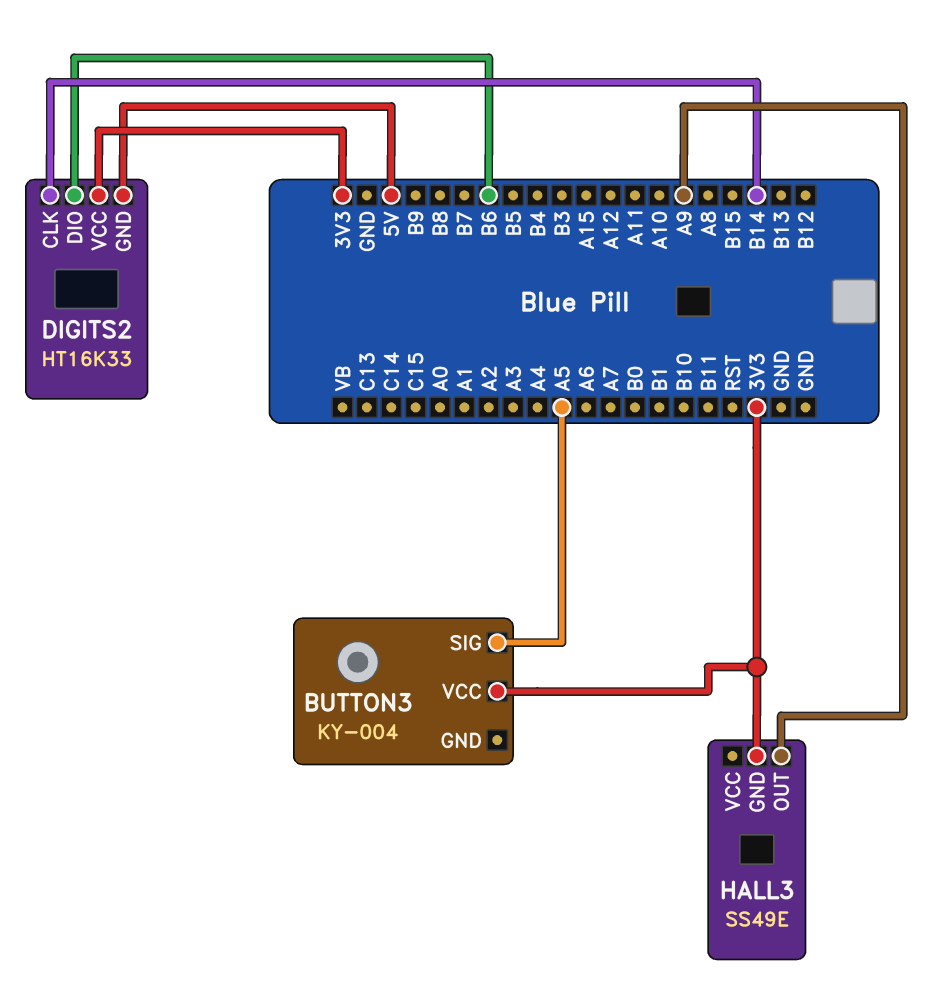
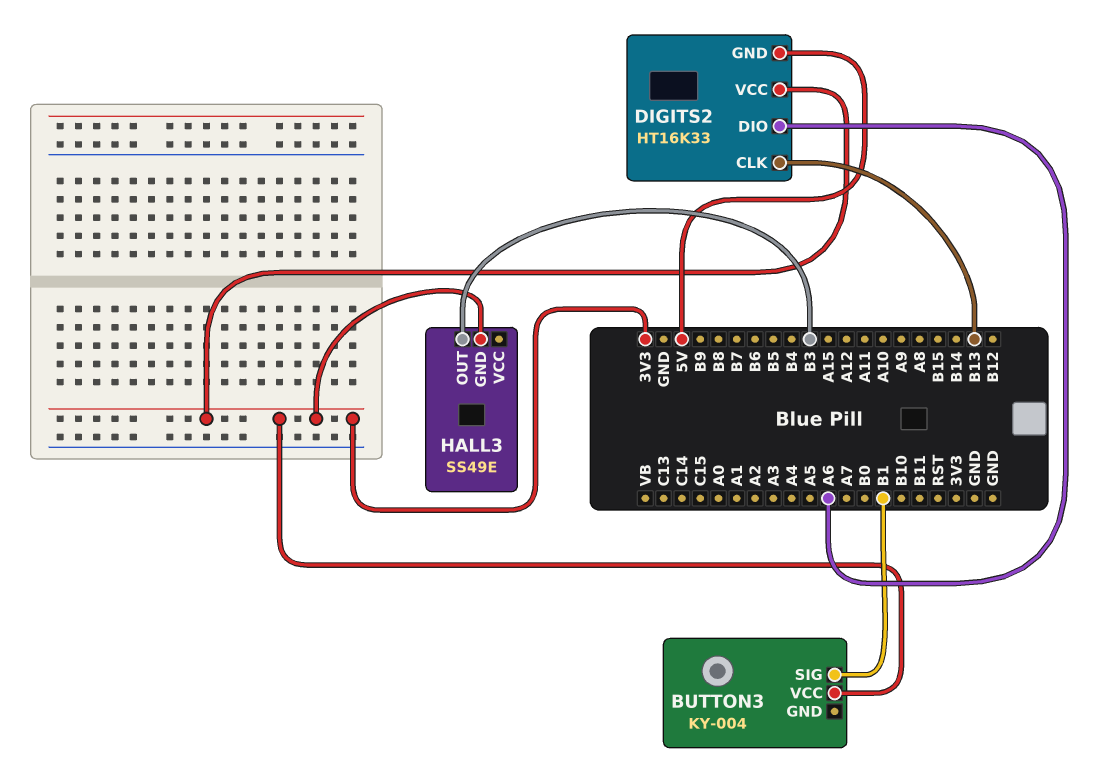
BUTTON3 pin SIG: A5 -> B1
DIGITS2 pin CLK: B14 -> B13
DIGITS2 pin DIO: B6 -> A6
HALL3 pin OUT: A9 -> B3

